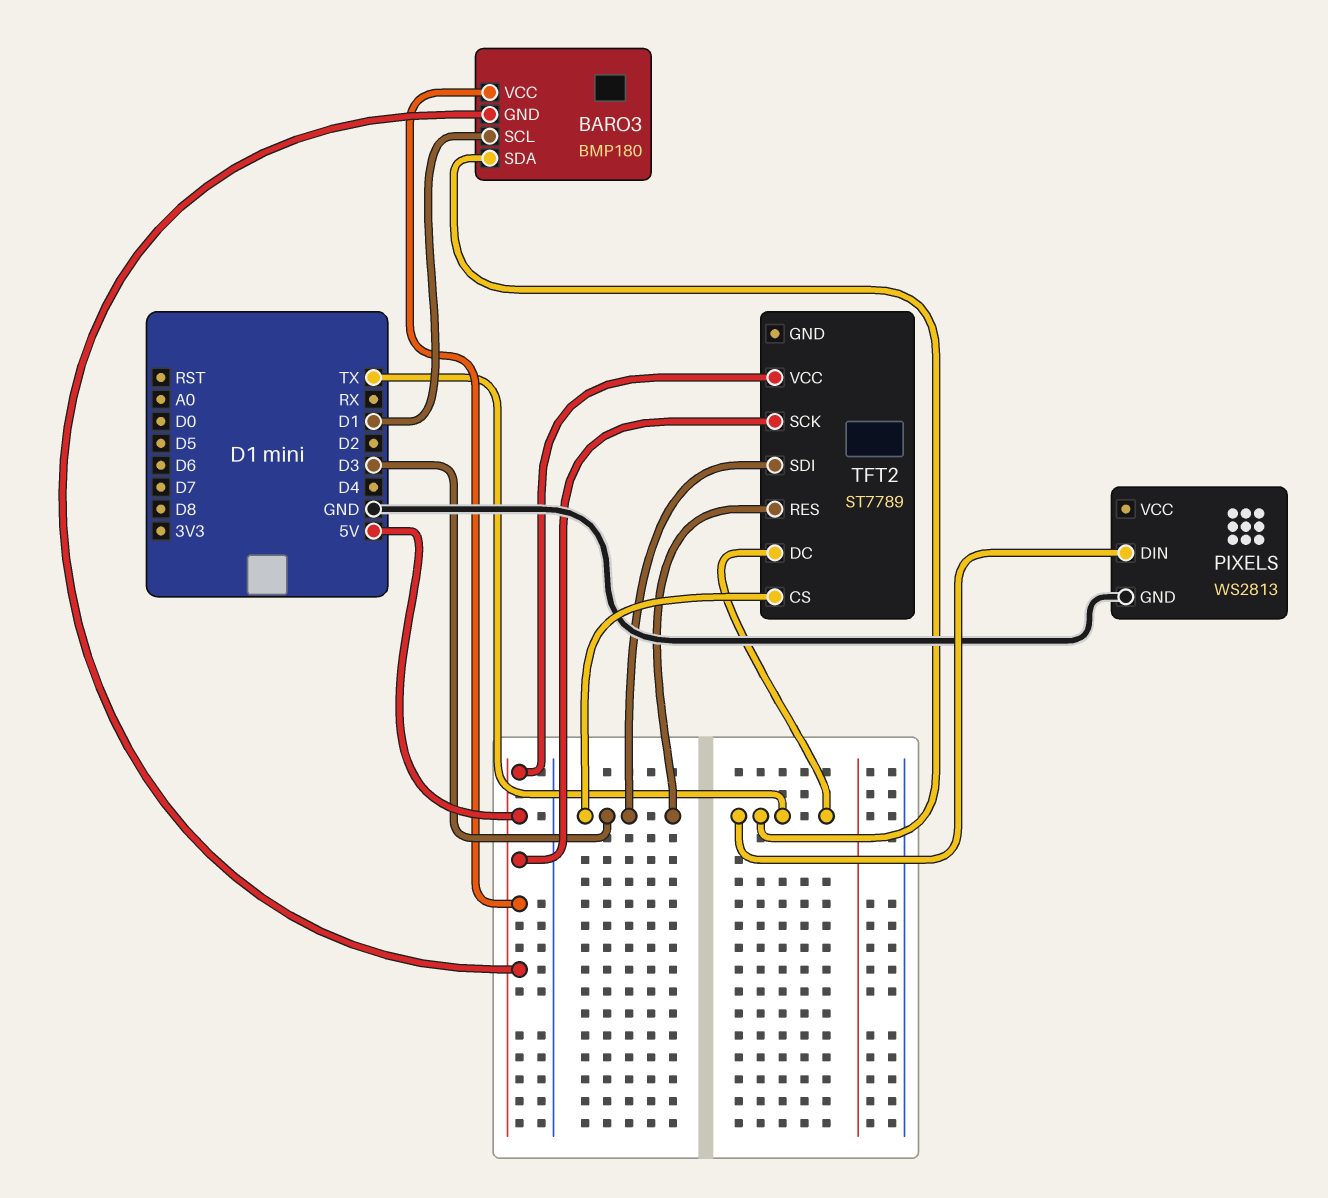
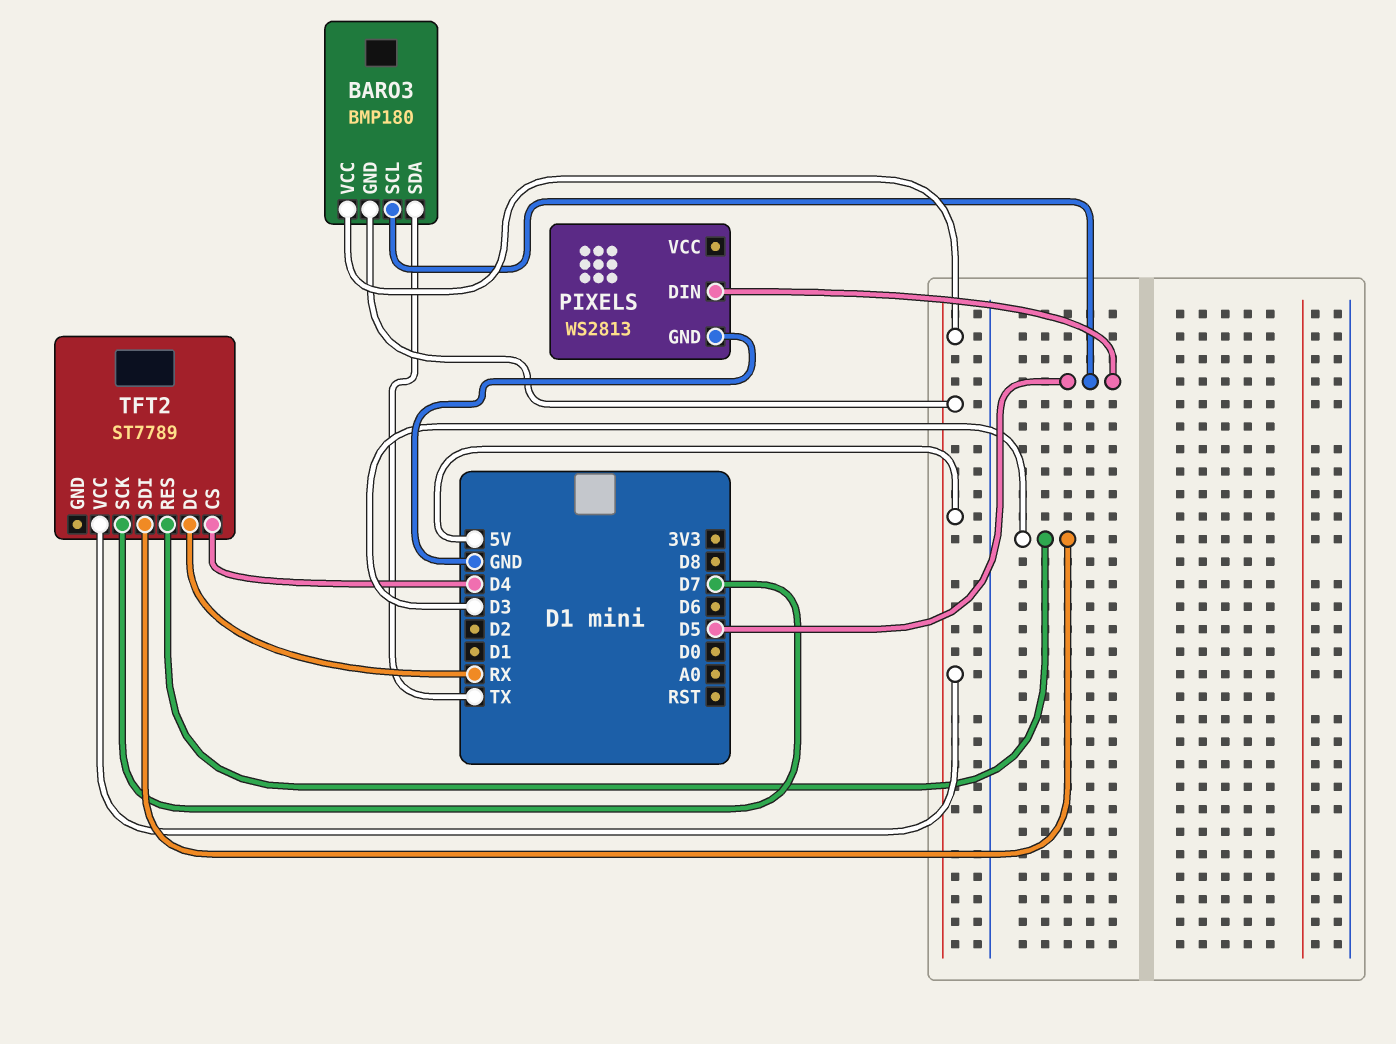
BARO3 pin SCL: D1 -> D5
PIXELS pin DIN: TX -> D5
TFT2 pin CS: D3 -> D4
TFT2 pin DC: TX -> RX
TFT2 pin SCK: 5V -> D7

